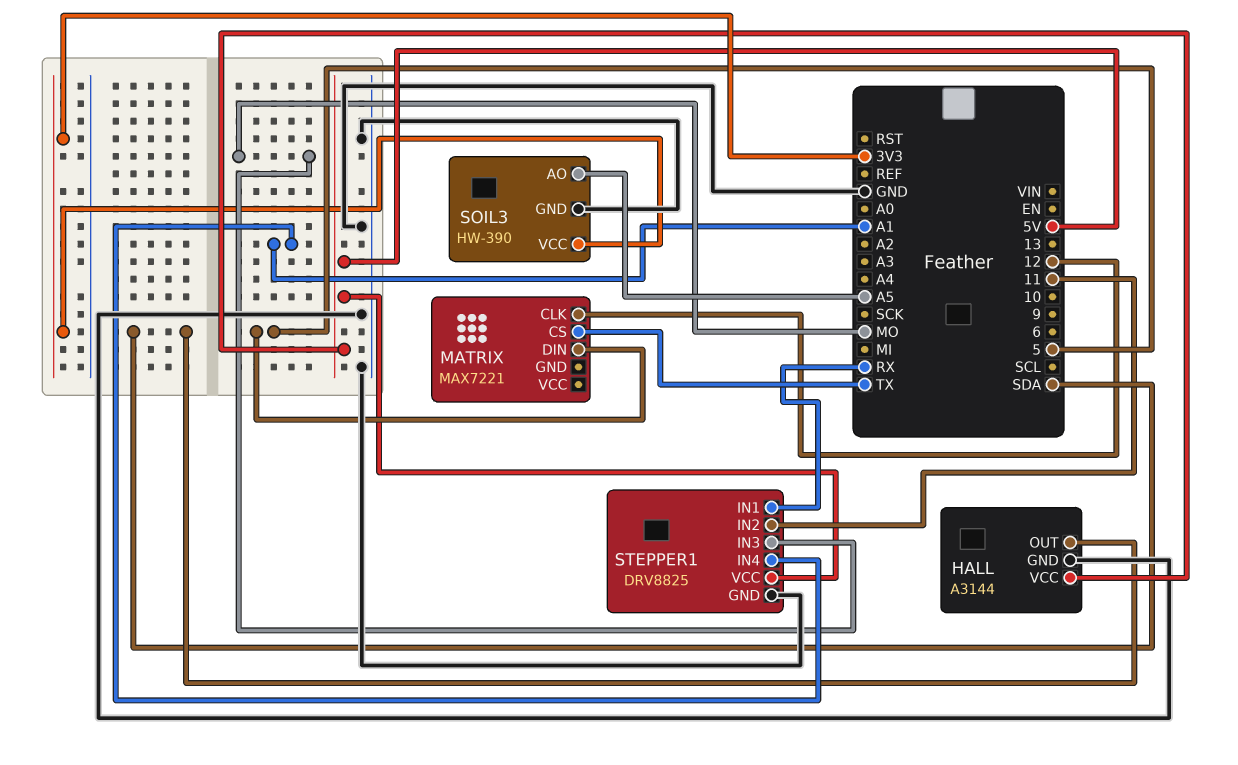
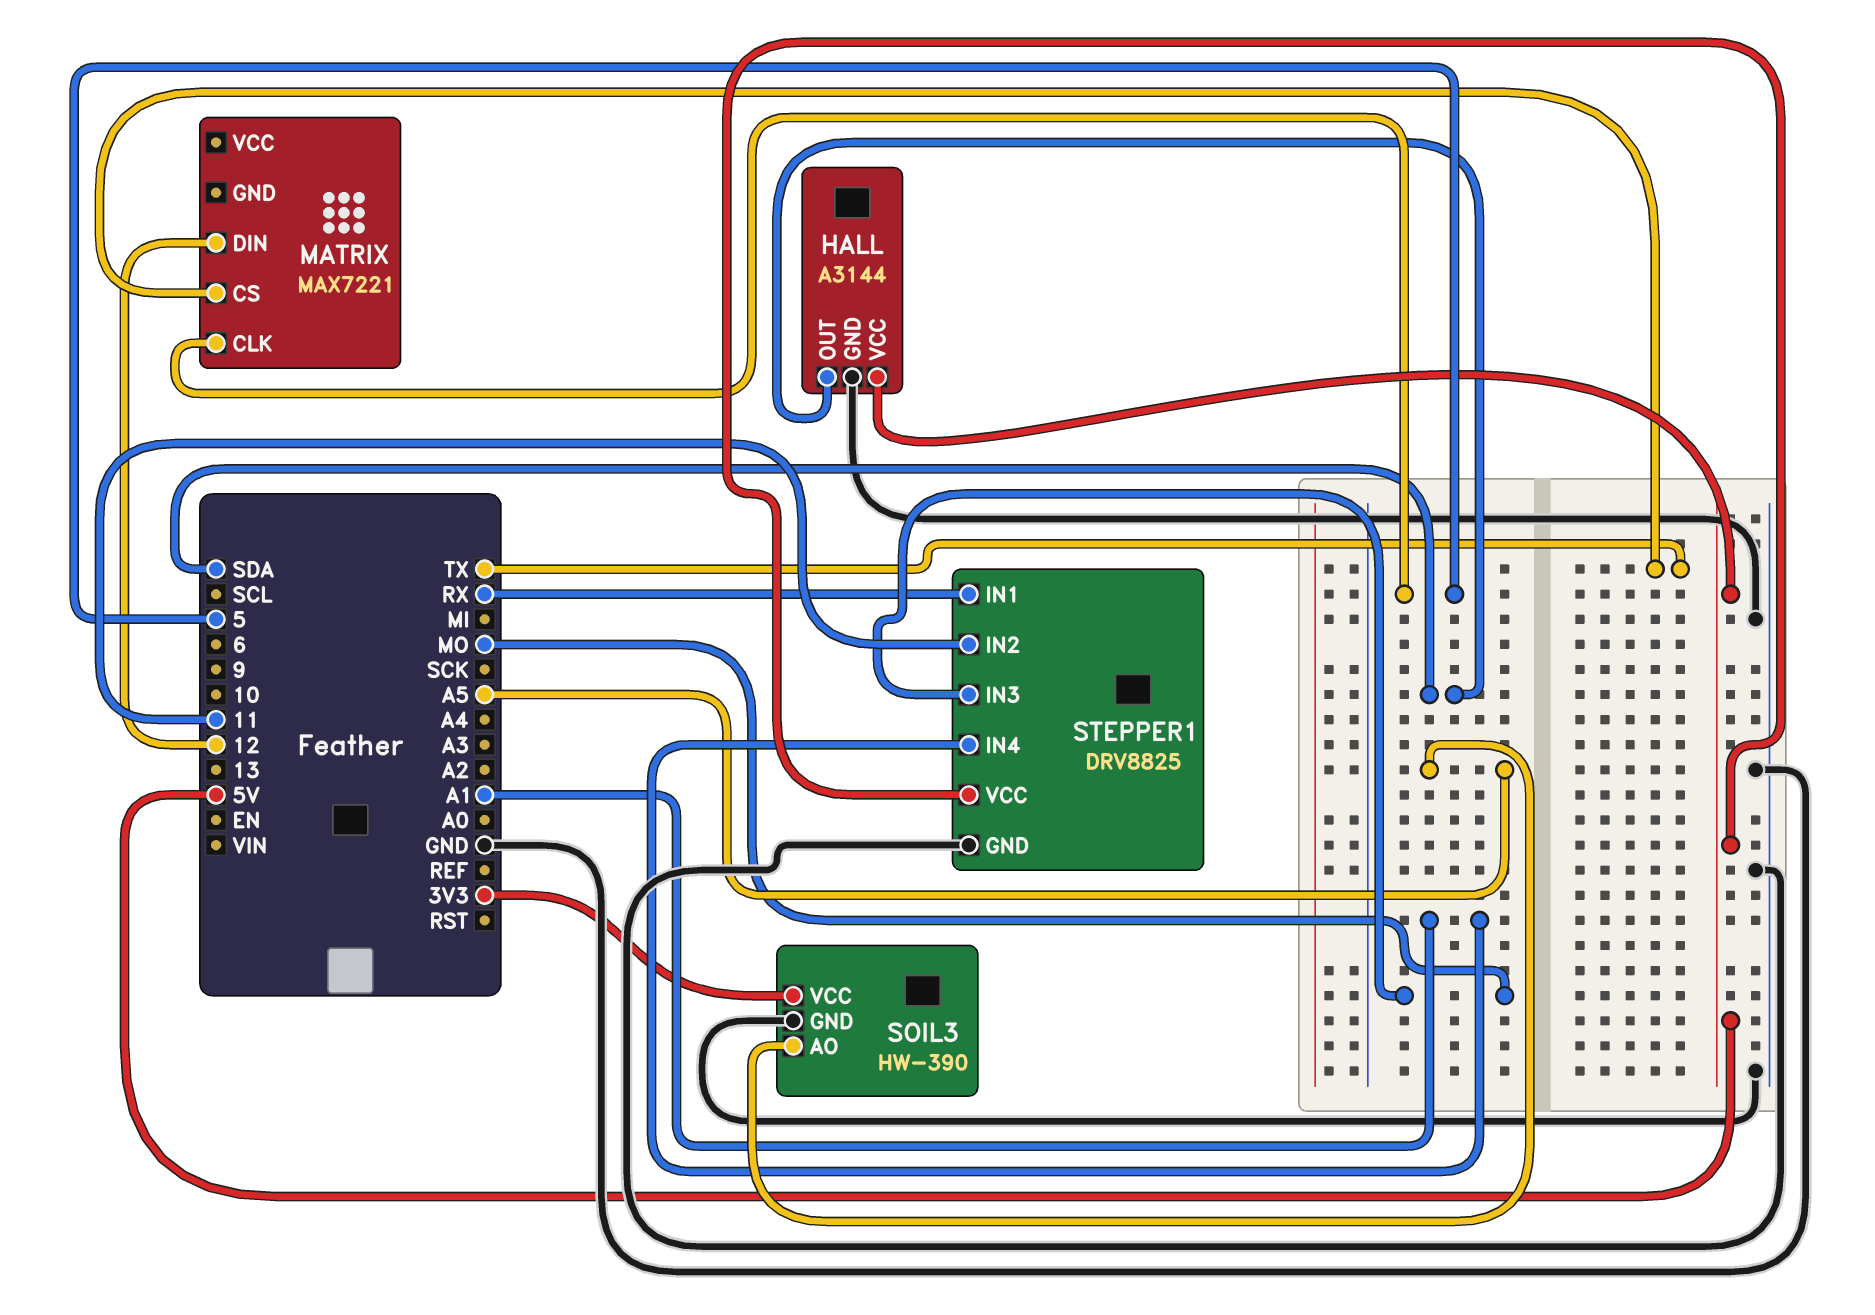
MATRIX pin CLK: 12 -> 5
MATRIX pin DIN: 5 -> 12

